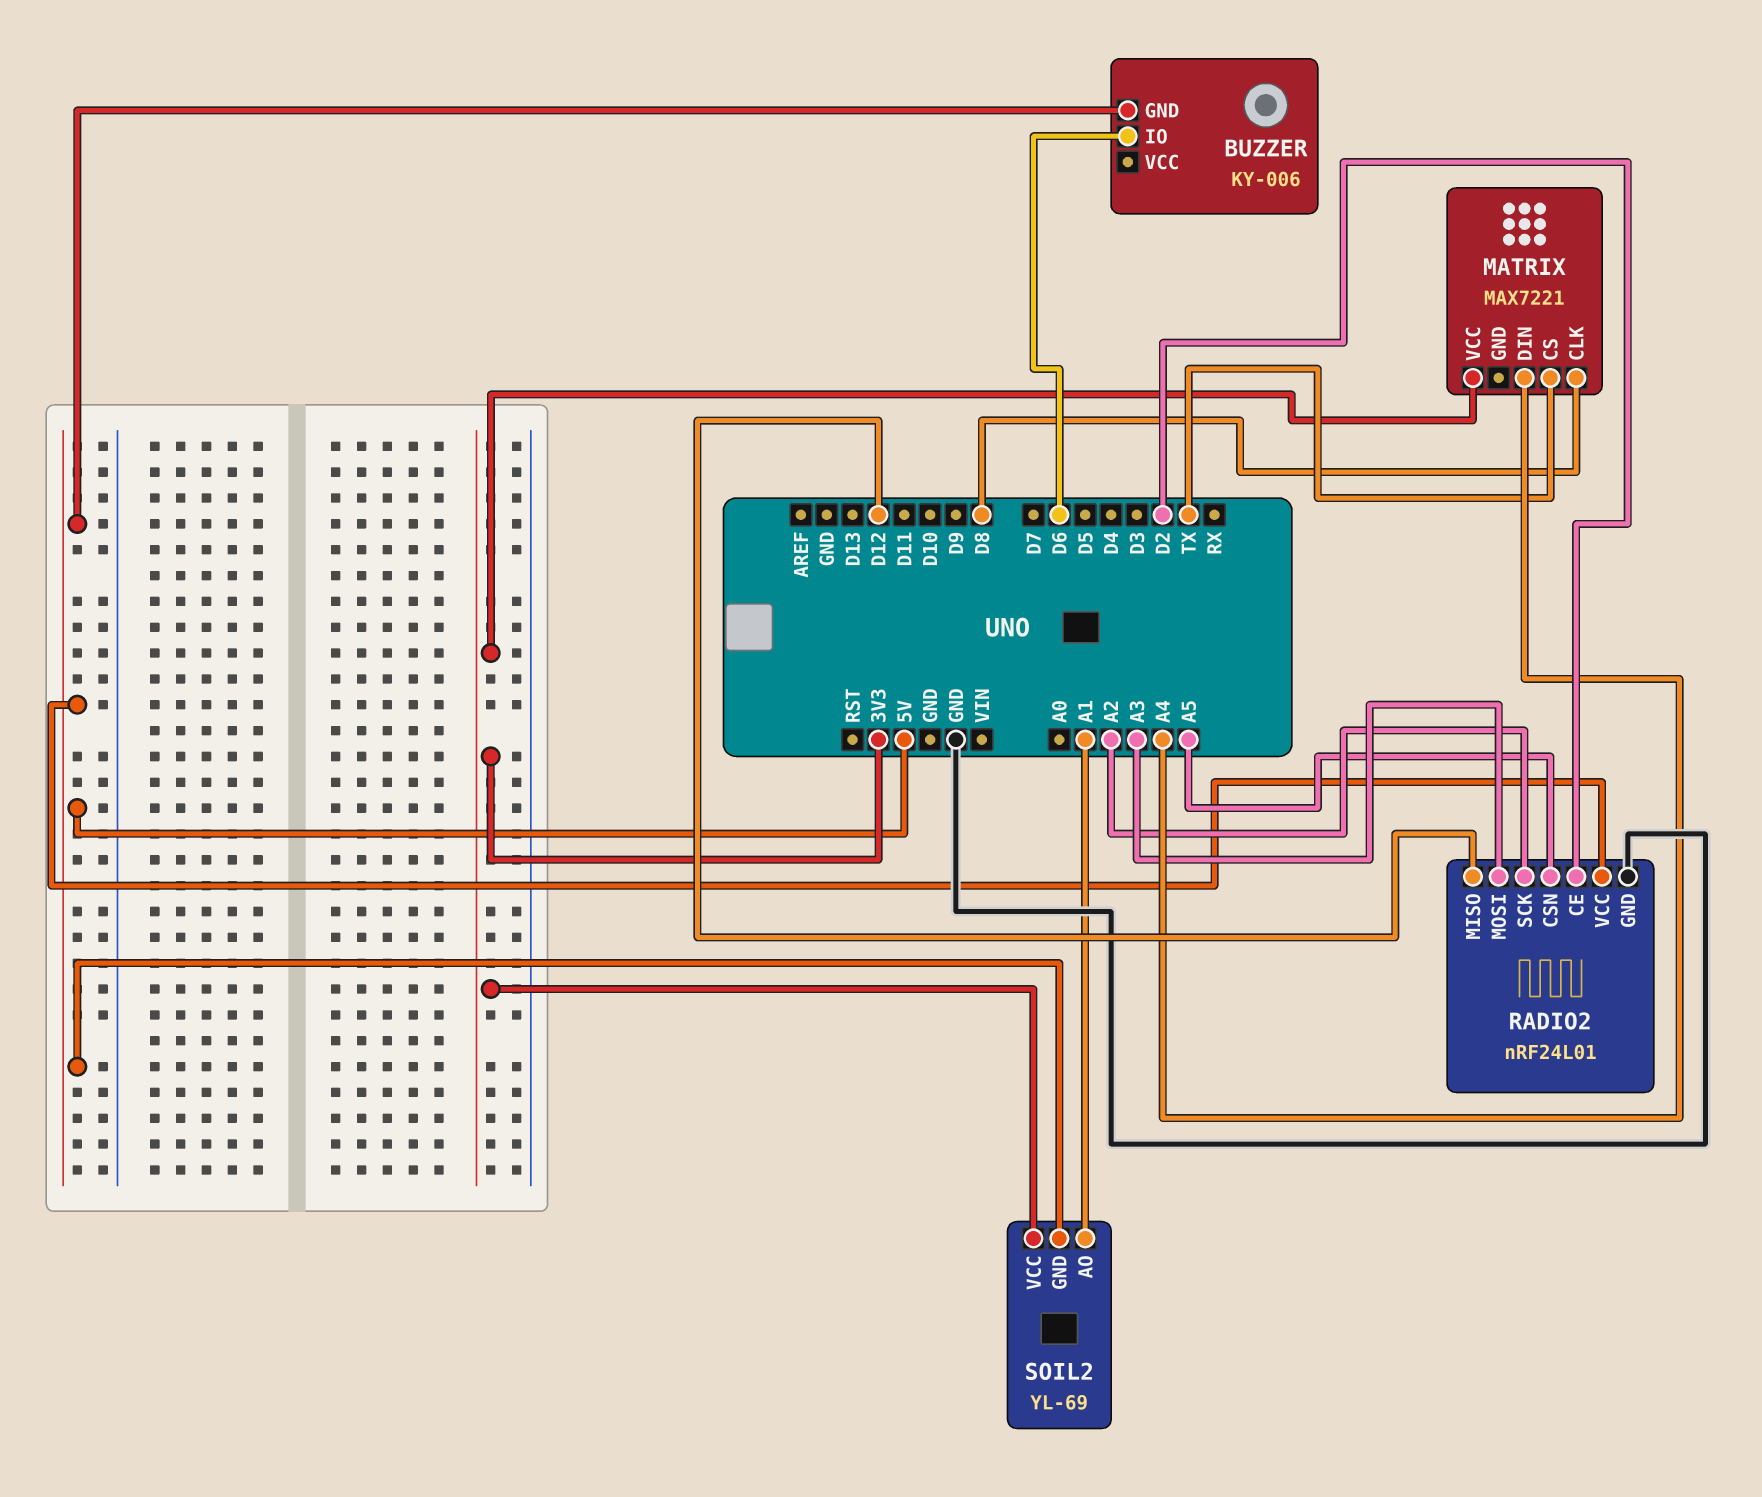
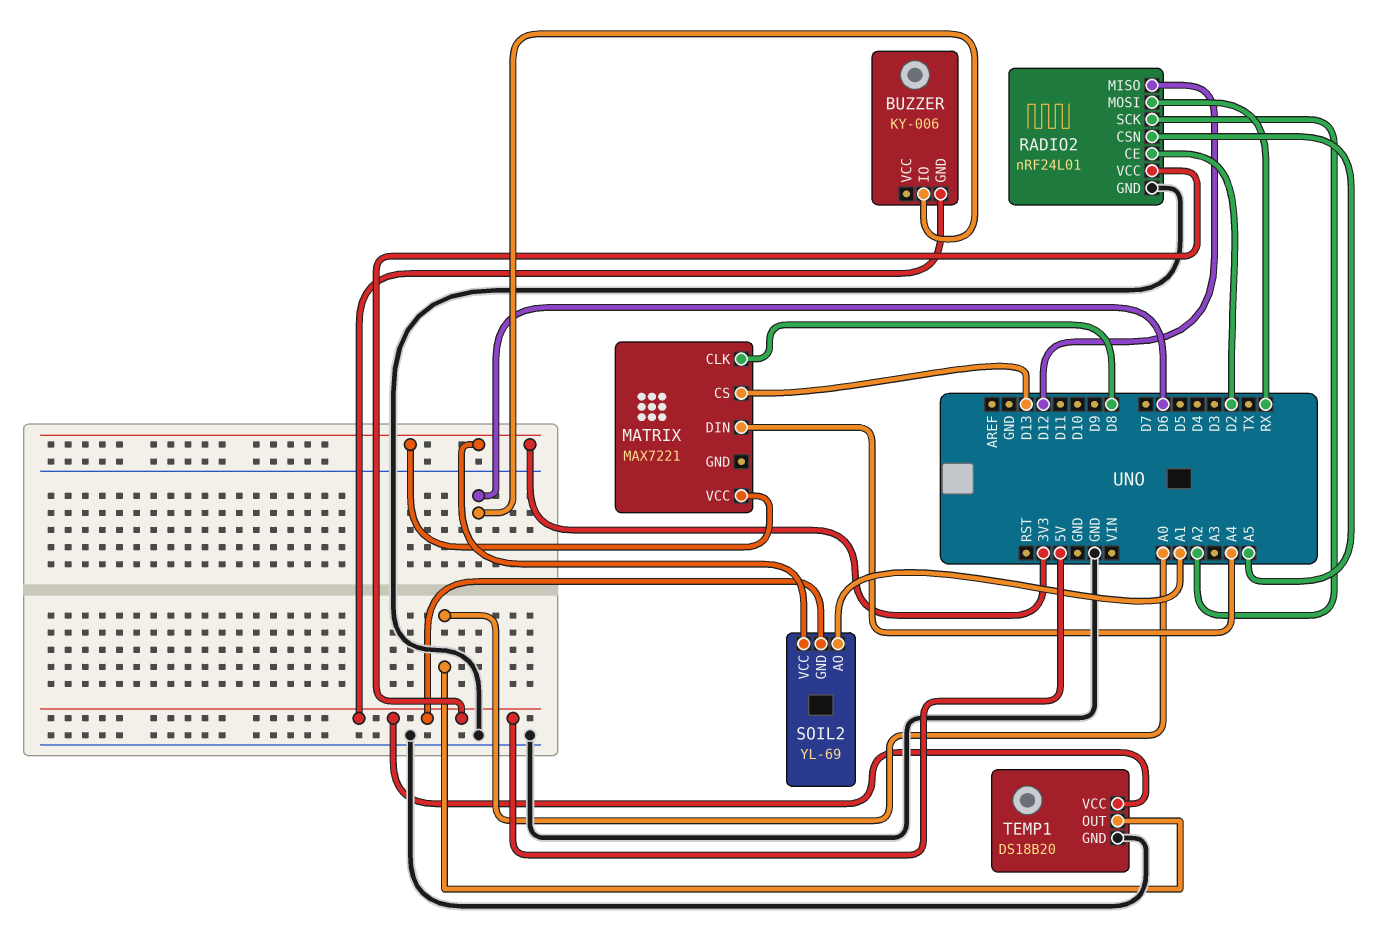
MATRIX pin CS: TX -> D13
RADIO2 pin MOSI: A3 -> RX
TEMP1: none -> DS18B20
TEMP1 pin GND: none -> GND
TEMP1 pin OUT: none -> A0
TEMP1 pin VCC: none -> 5V

